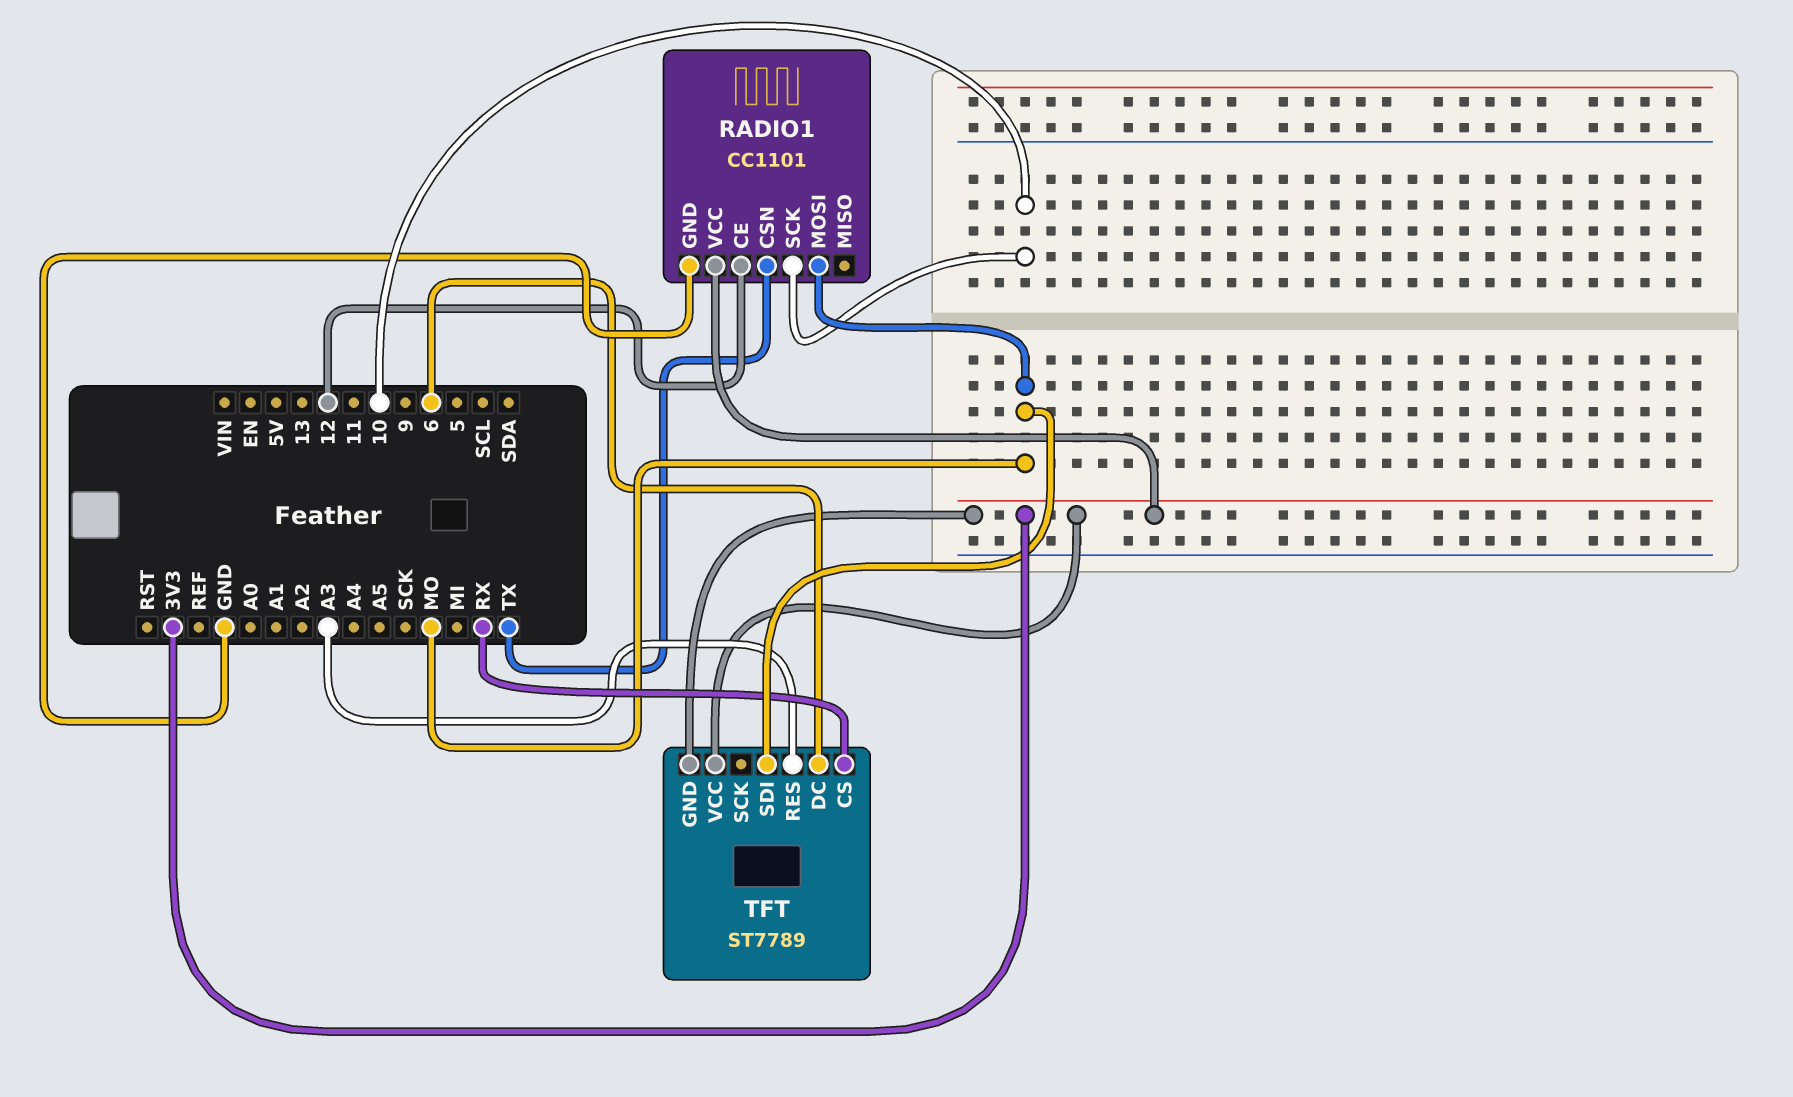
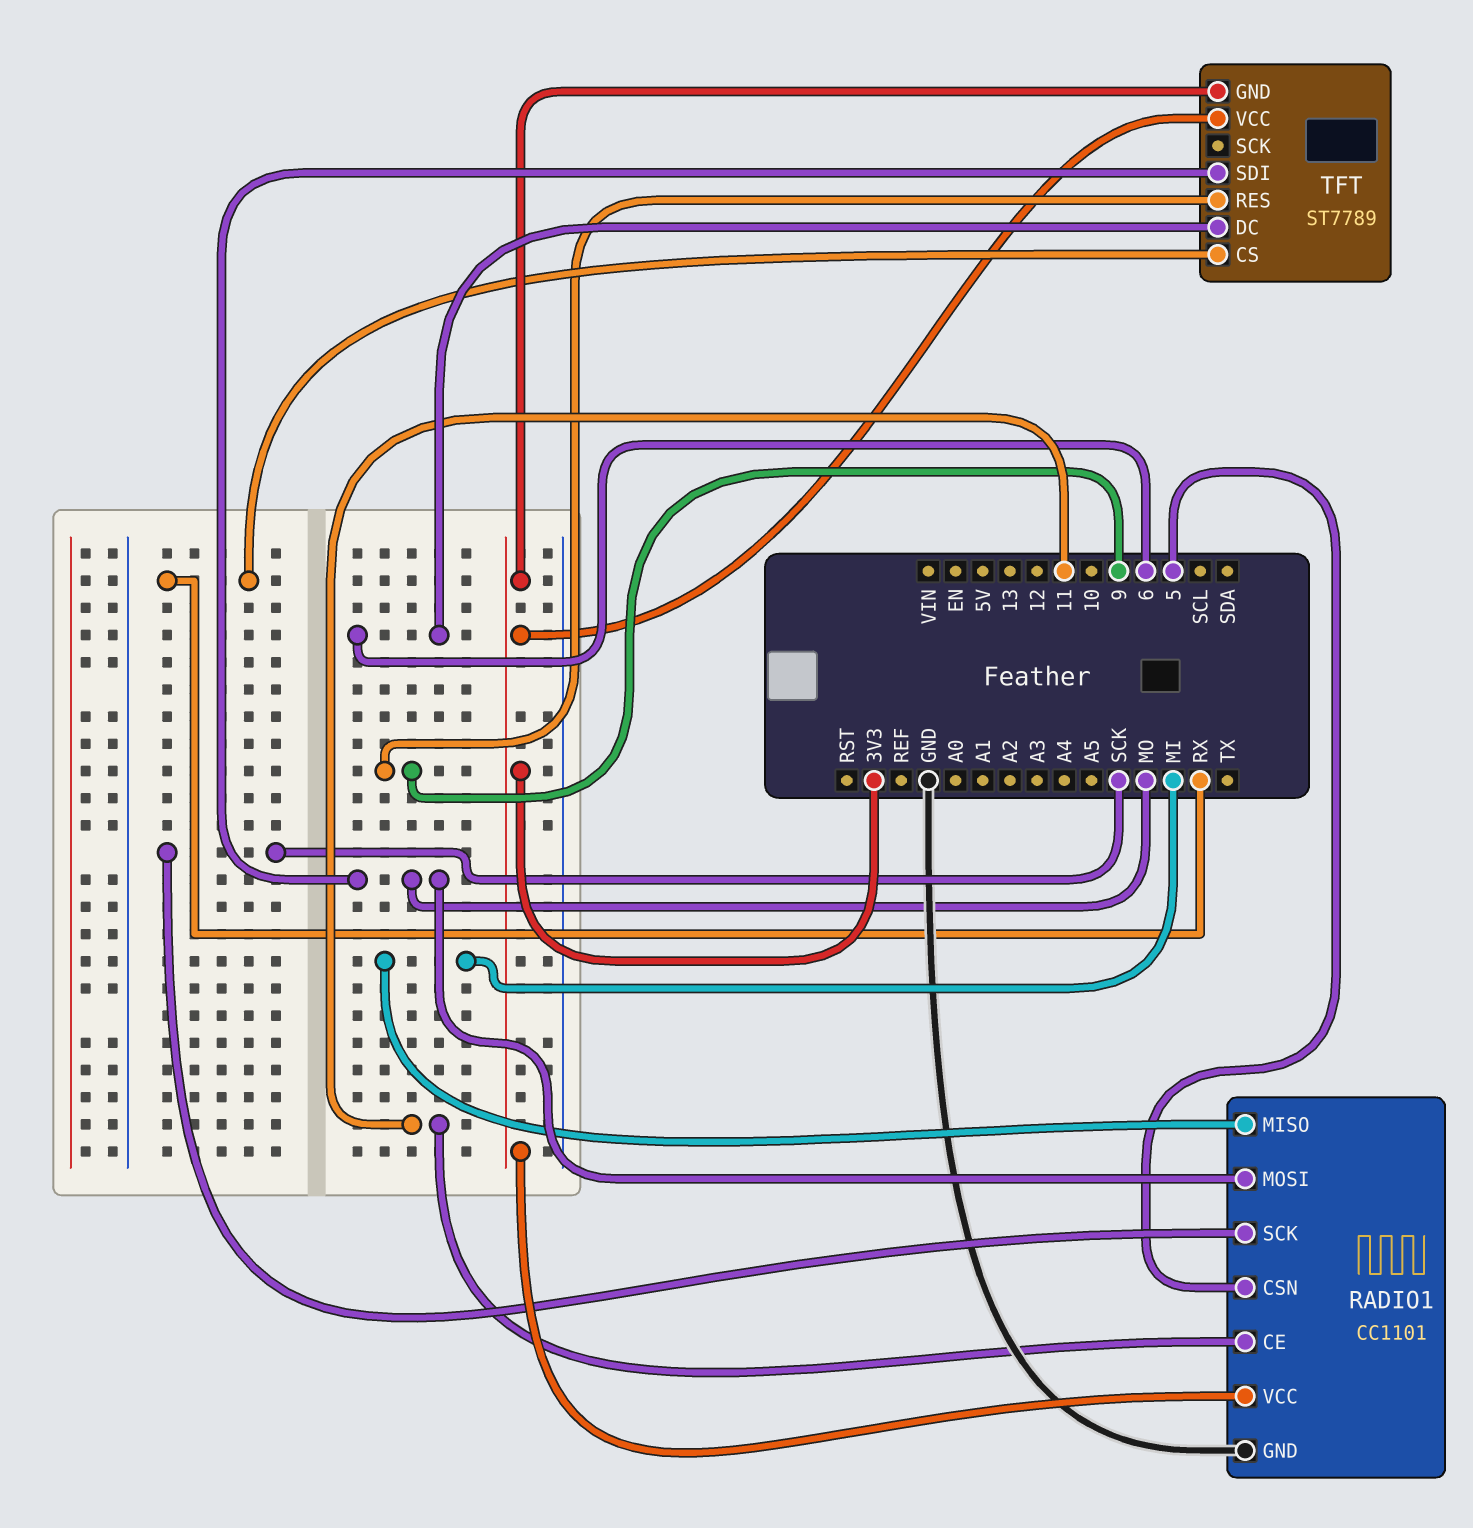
RADIO1 pin CE: 12 -> 11
RADIO1 pin CSN: TX -> 5
RADIO1 pin MISO: none -> MI
RADIO1 pin SCK: 10 -> SCK
TFT pin RES: A3 -> 9

